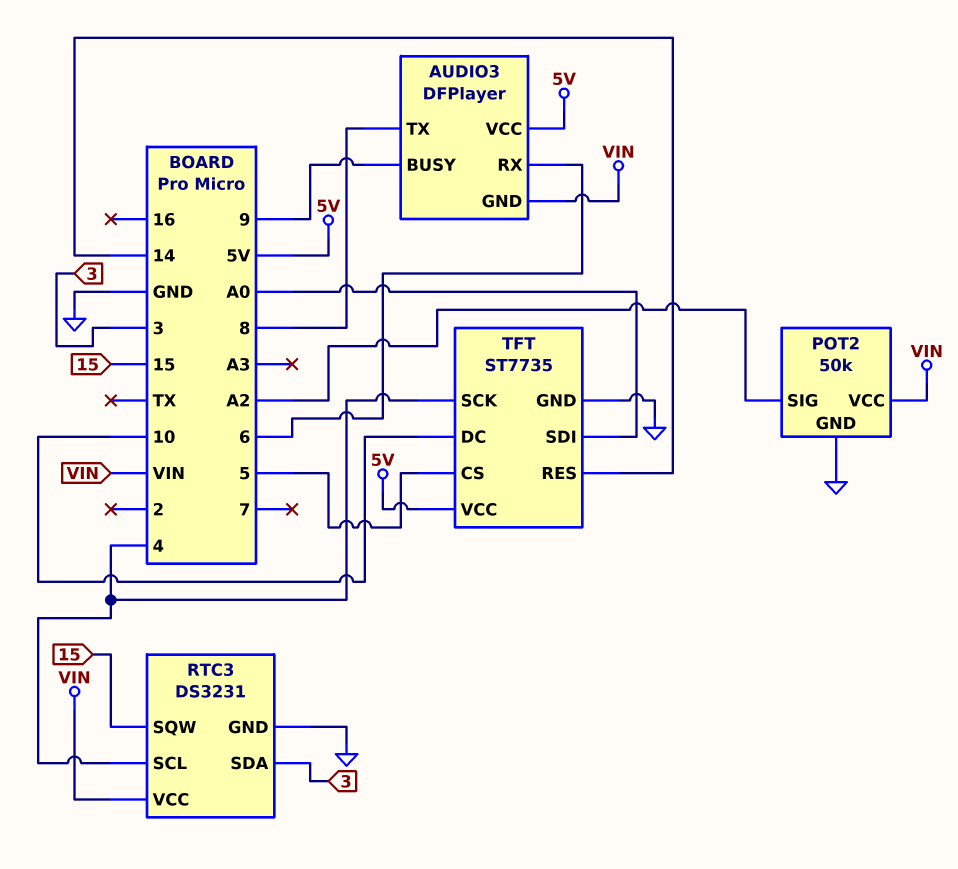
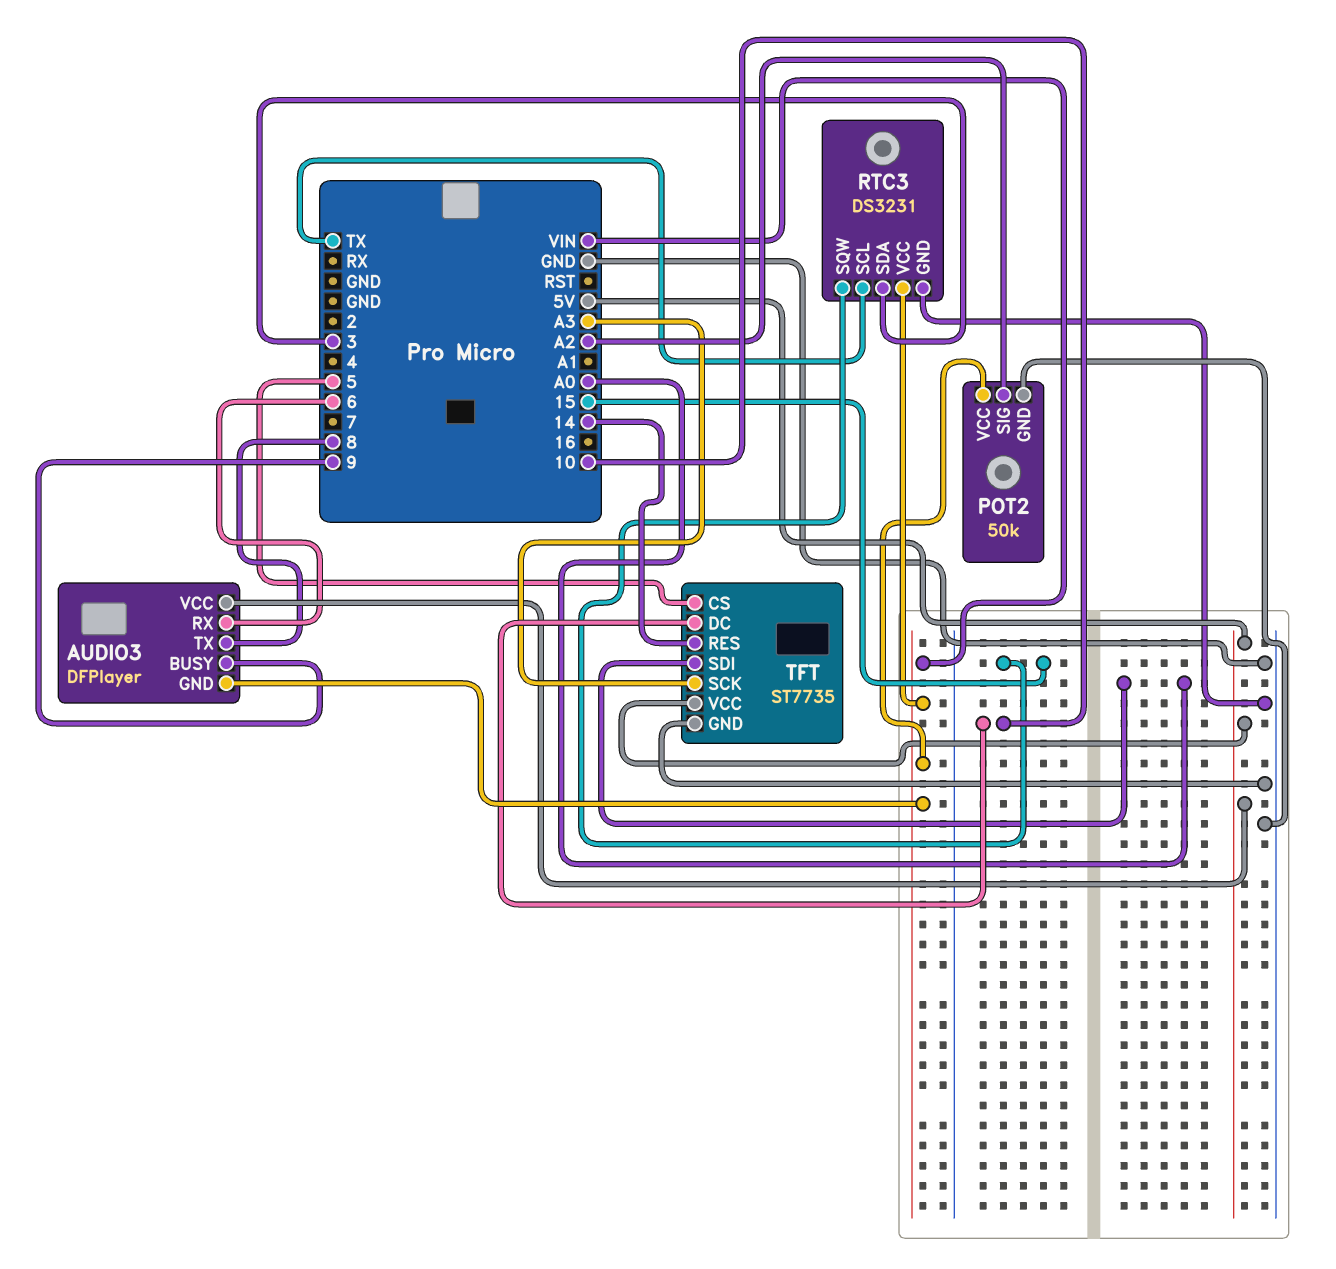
RTC3 pin SCL: 4 -> TX
TFT pin SCK: 4 -> A3

